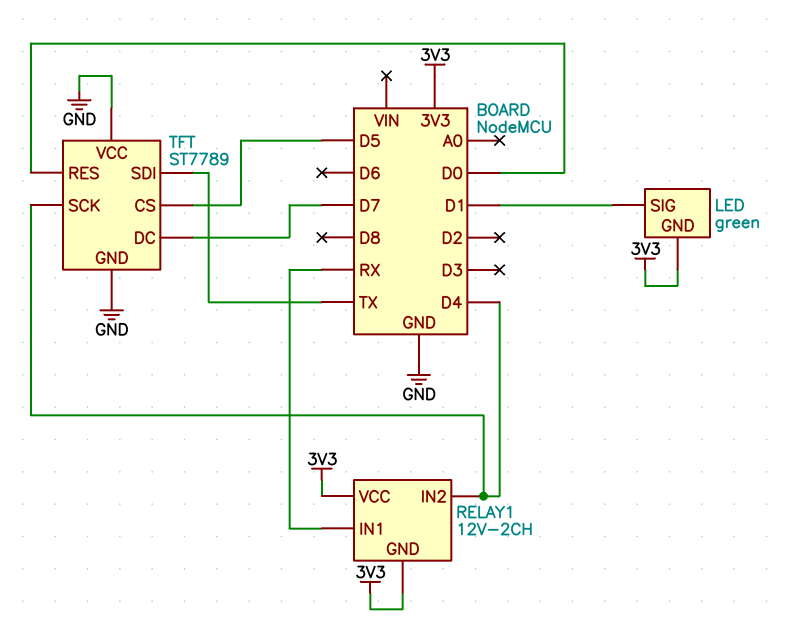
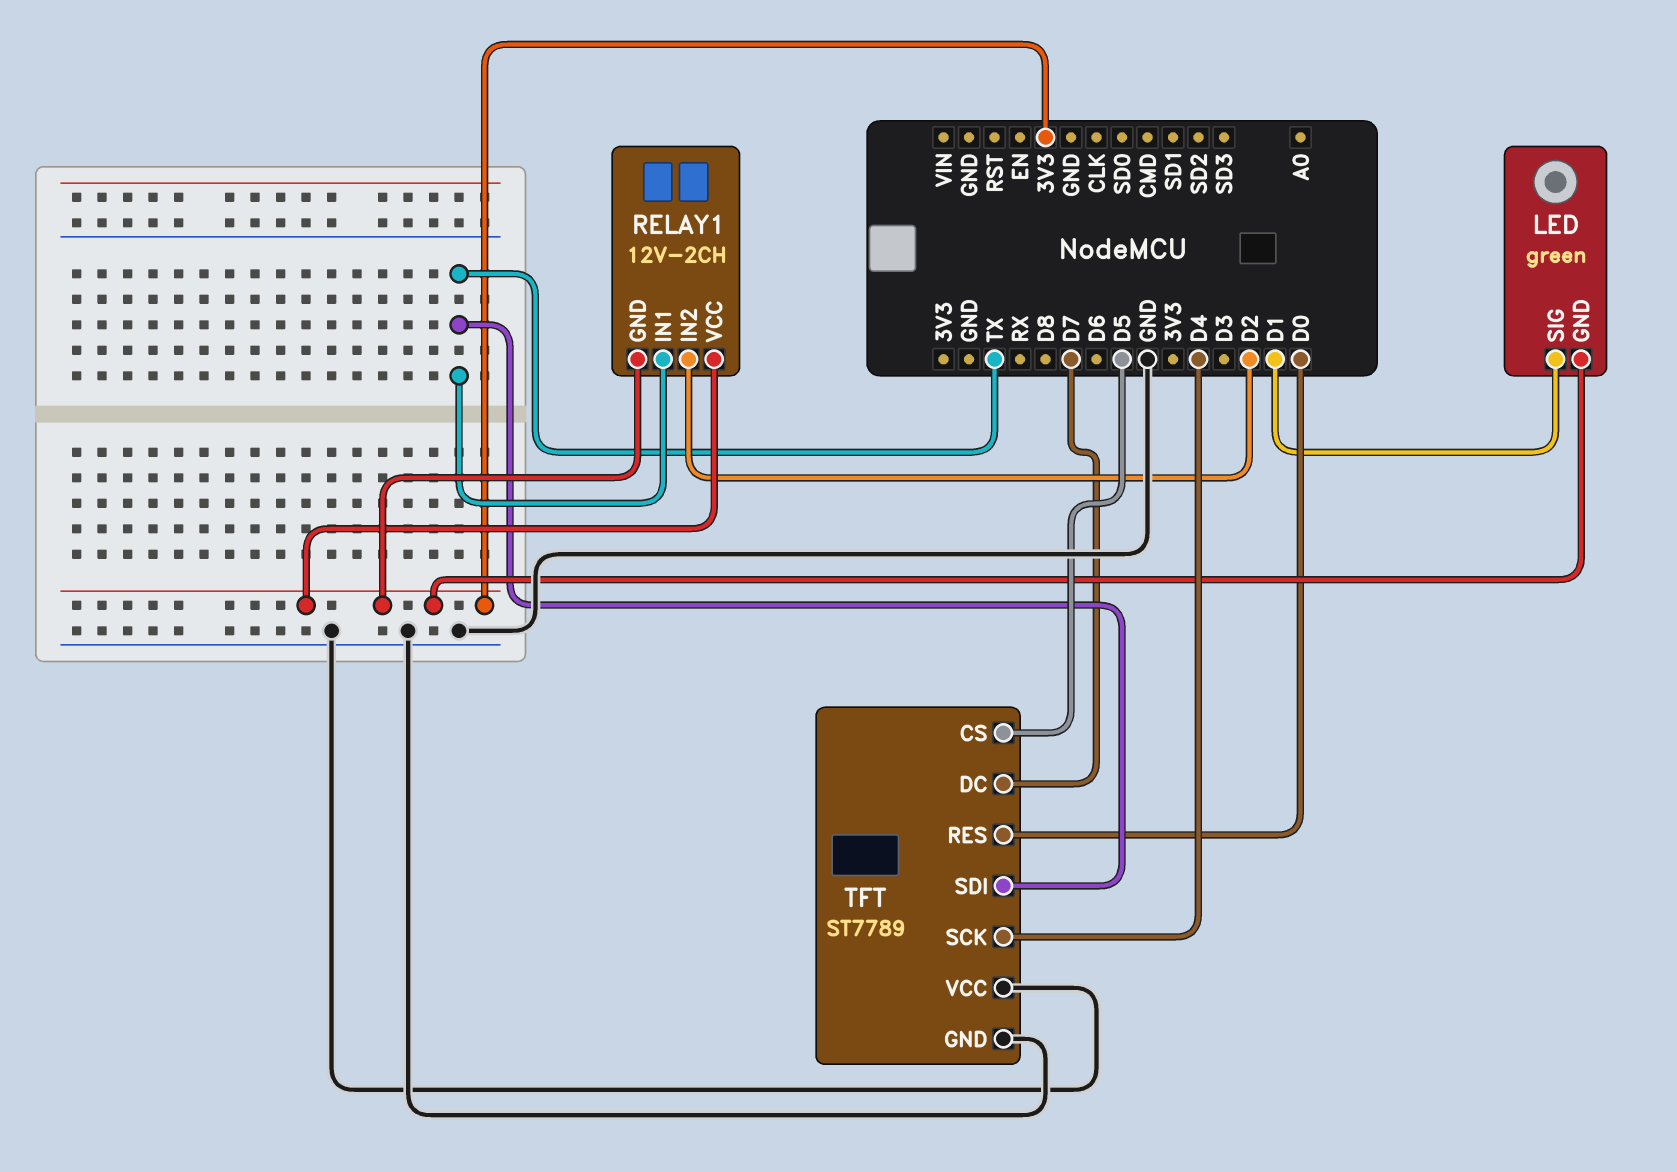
RELAY1 pin IN1: RX -> TX
RELAY1 pin IN2: D4 -> D2

